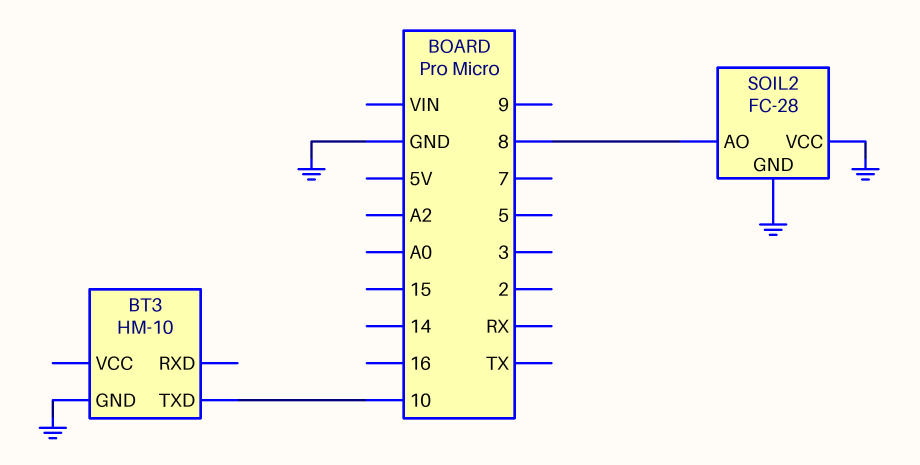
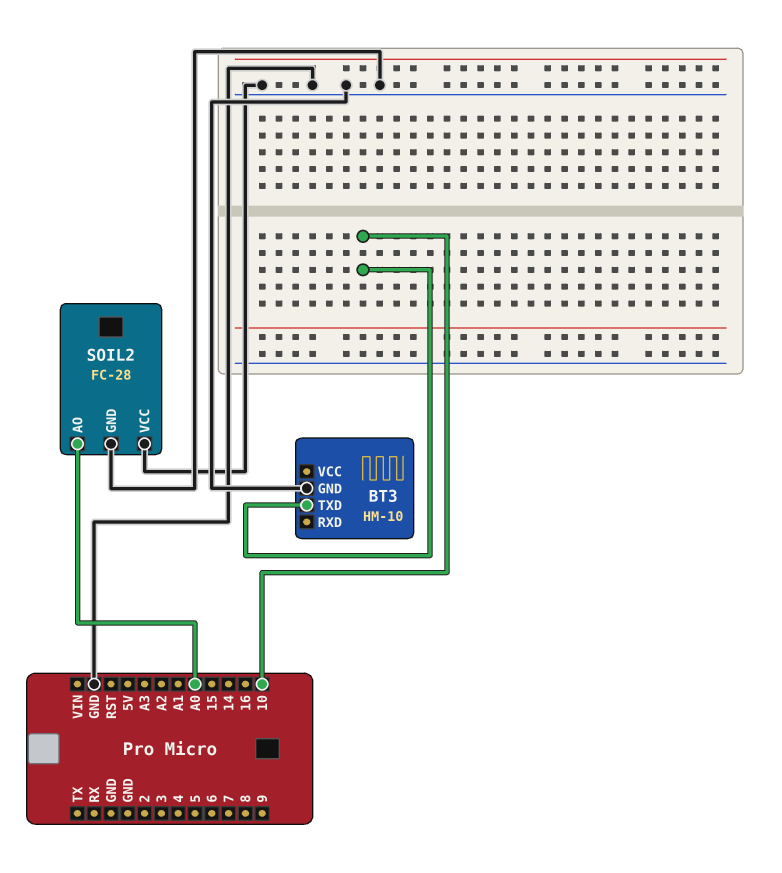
SOIL2 pin AO: 8 -> A0

